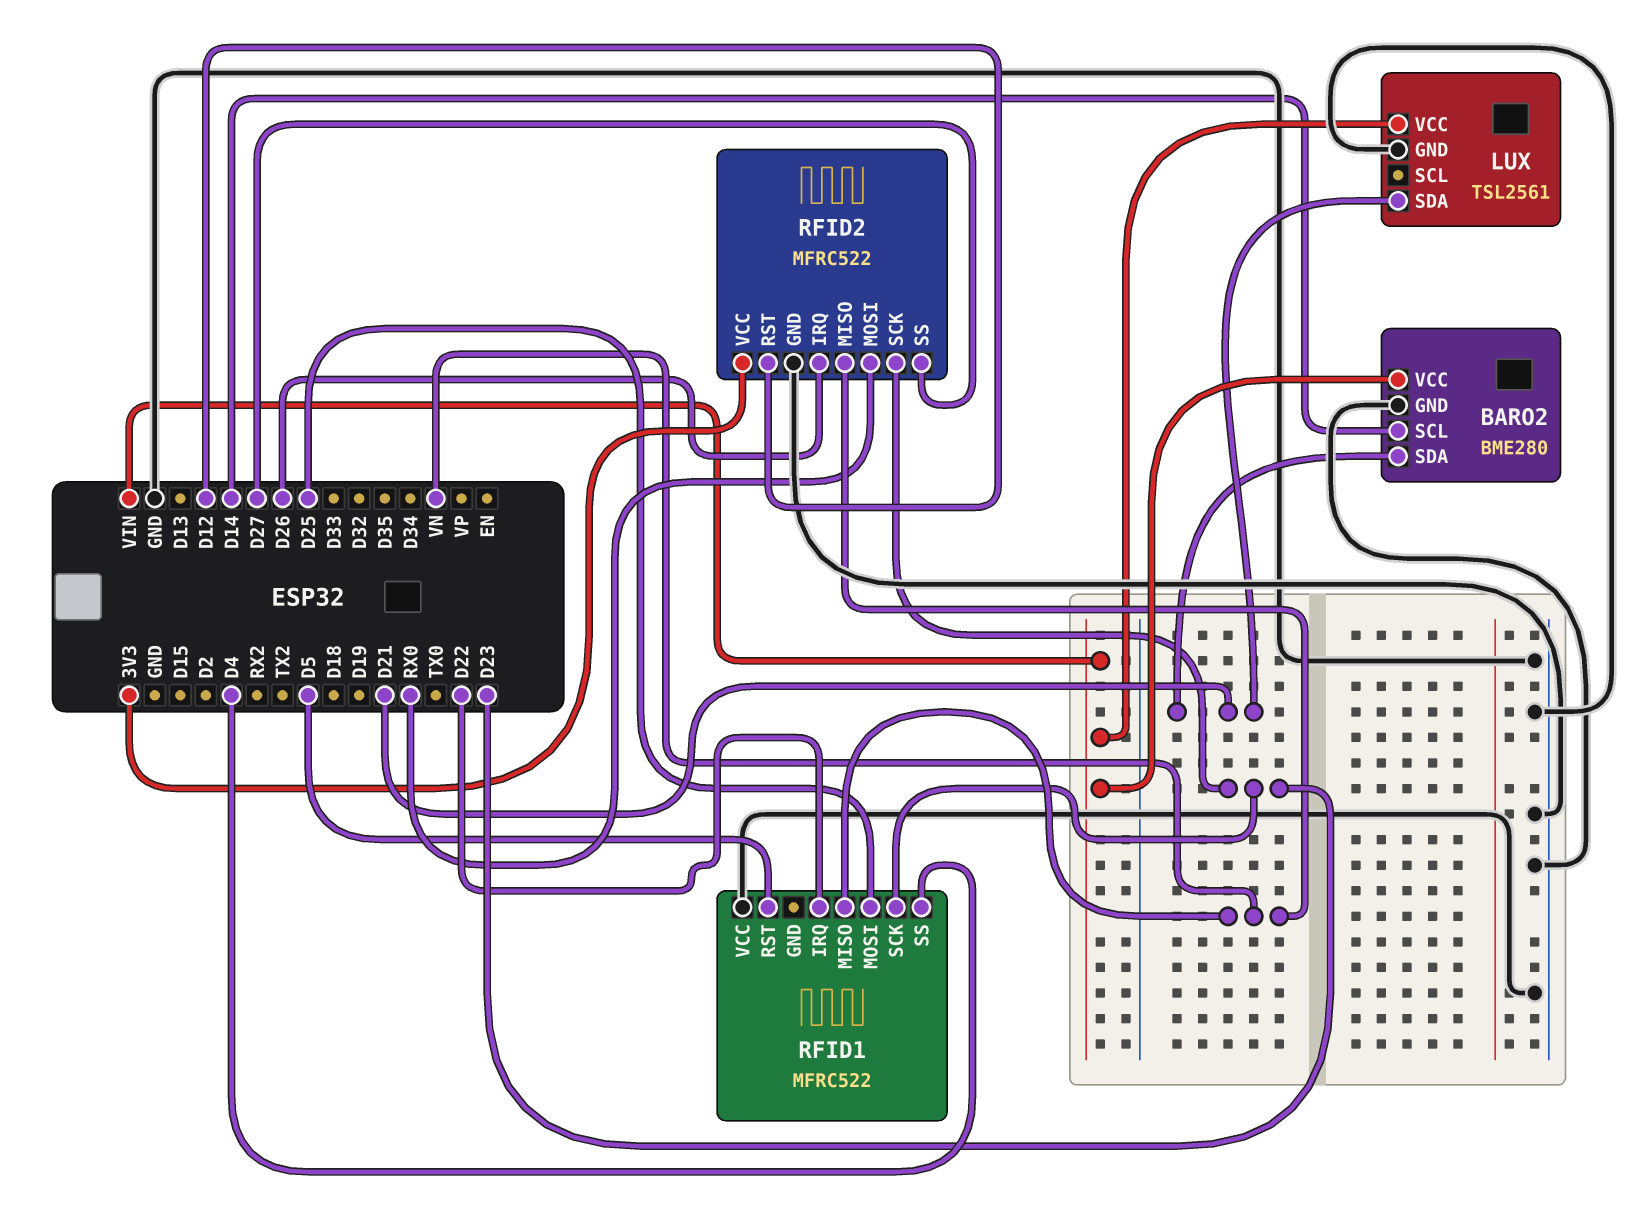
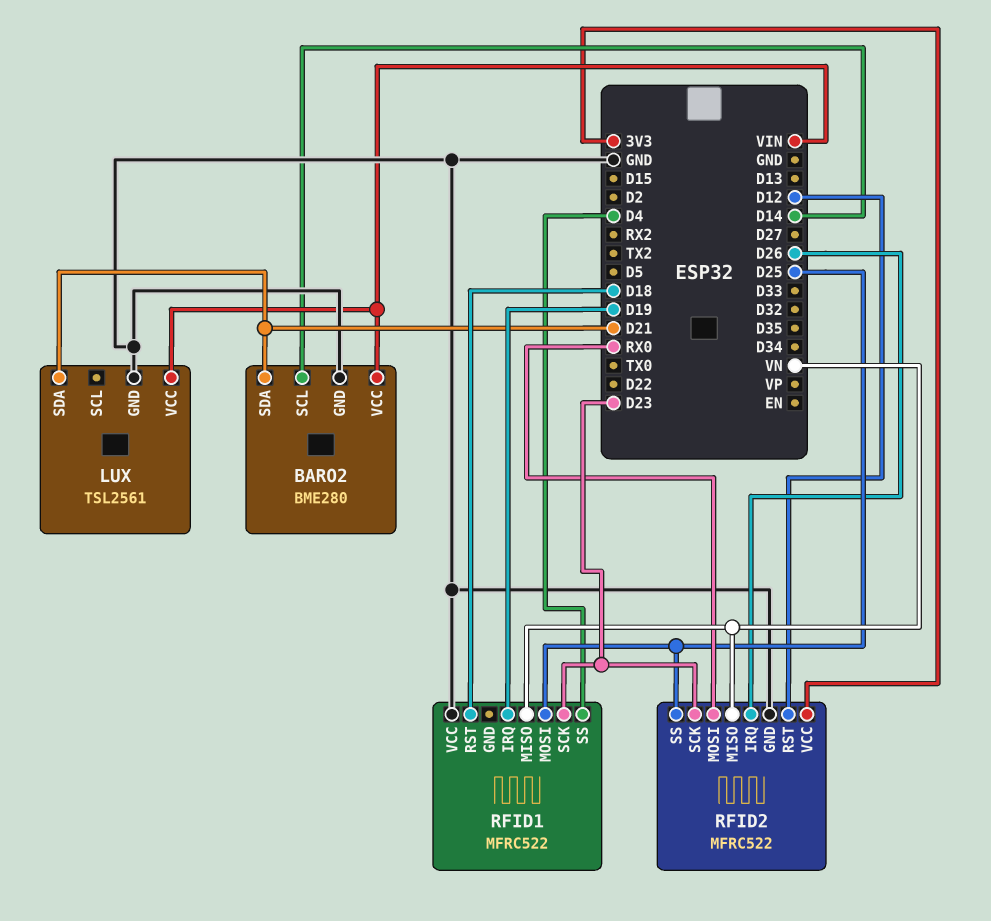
RFID1 pin IRQ: D22 -> D19
RFID1 pin RST: D5 -> D18
RFID2 pin SS: D27 -> D25

